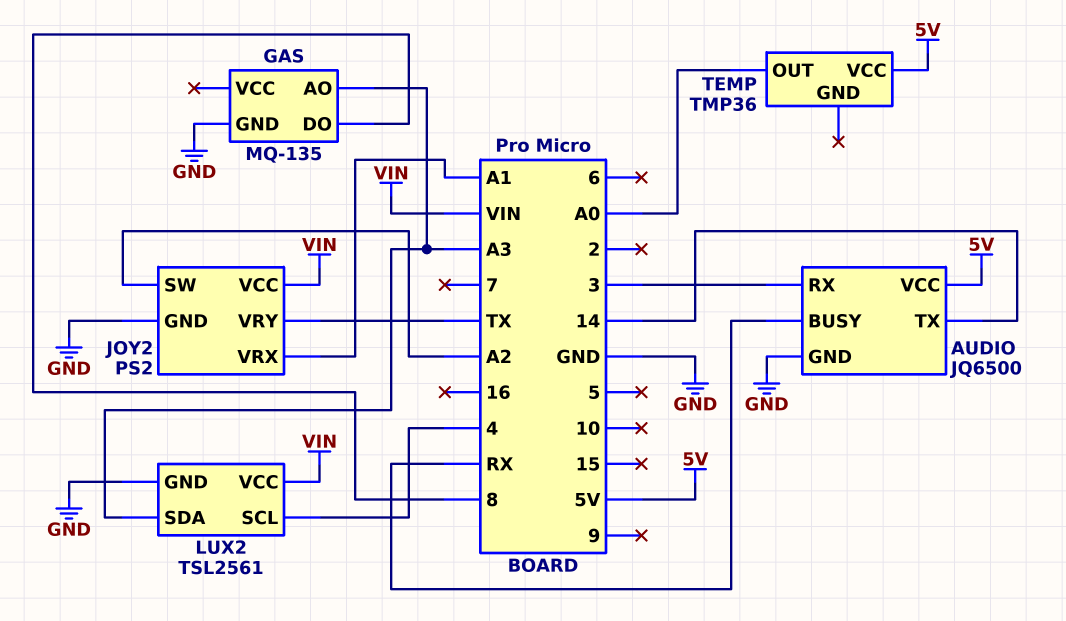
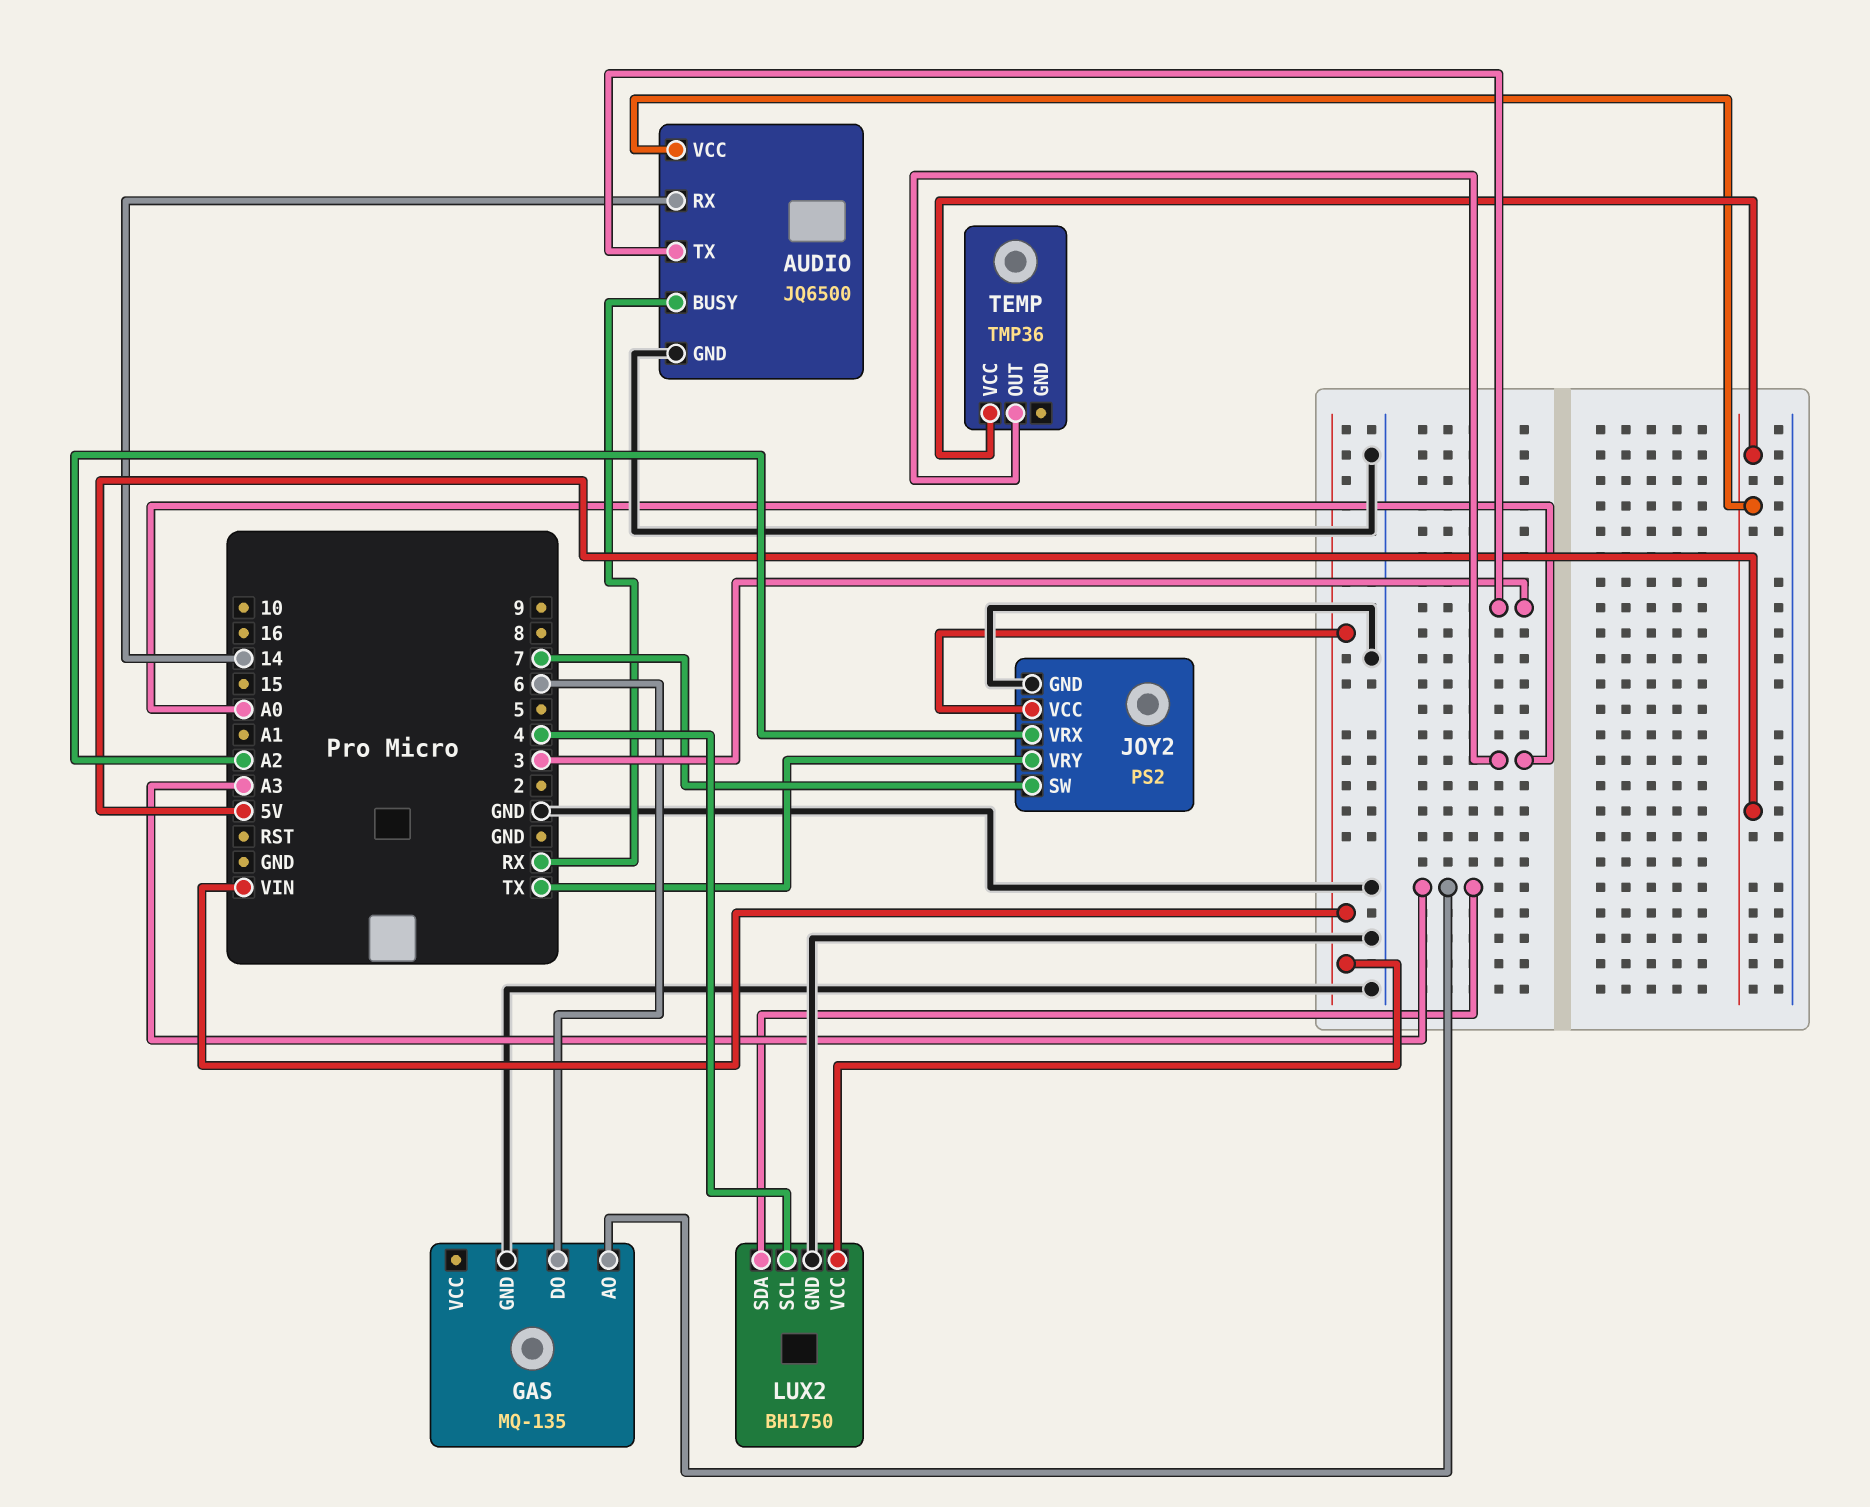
AUDIO pin RX: 3 -> 14
AUDIO pin TX: 14 -> 3
GAS pin DO: 8 -> 6
JOY2 pin SW: A2 -> 7
JOY2 pin VRX: A1 -> A2
LUX2: TSL2561 -> BH1750

